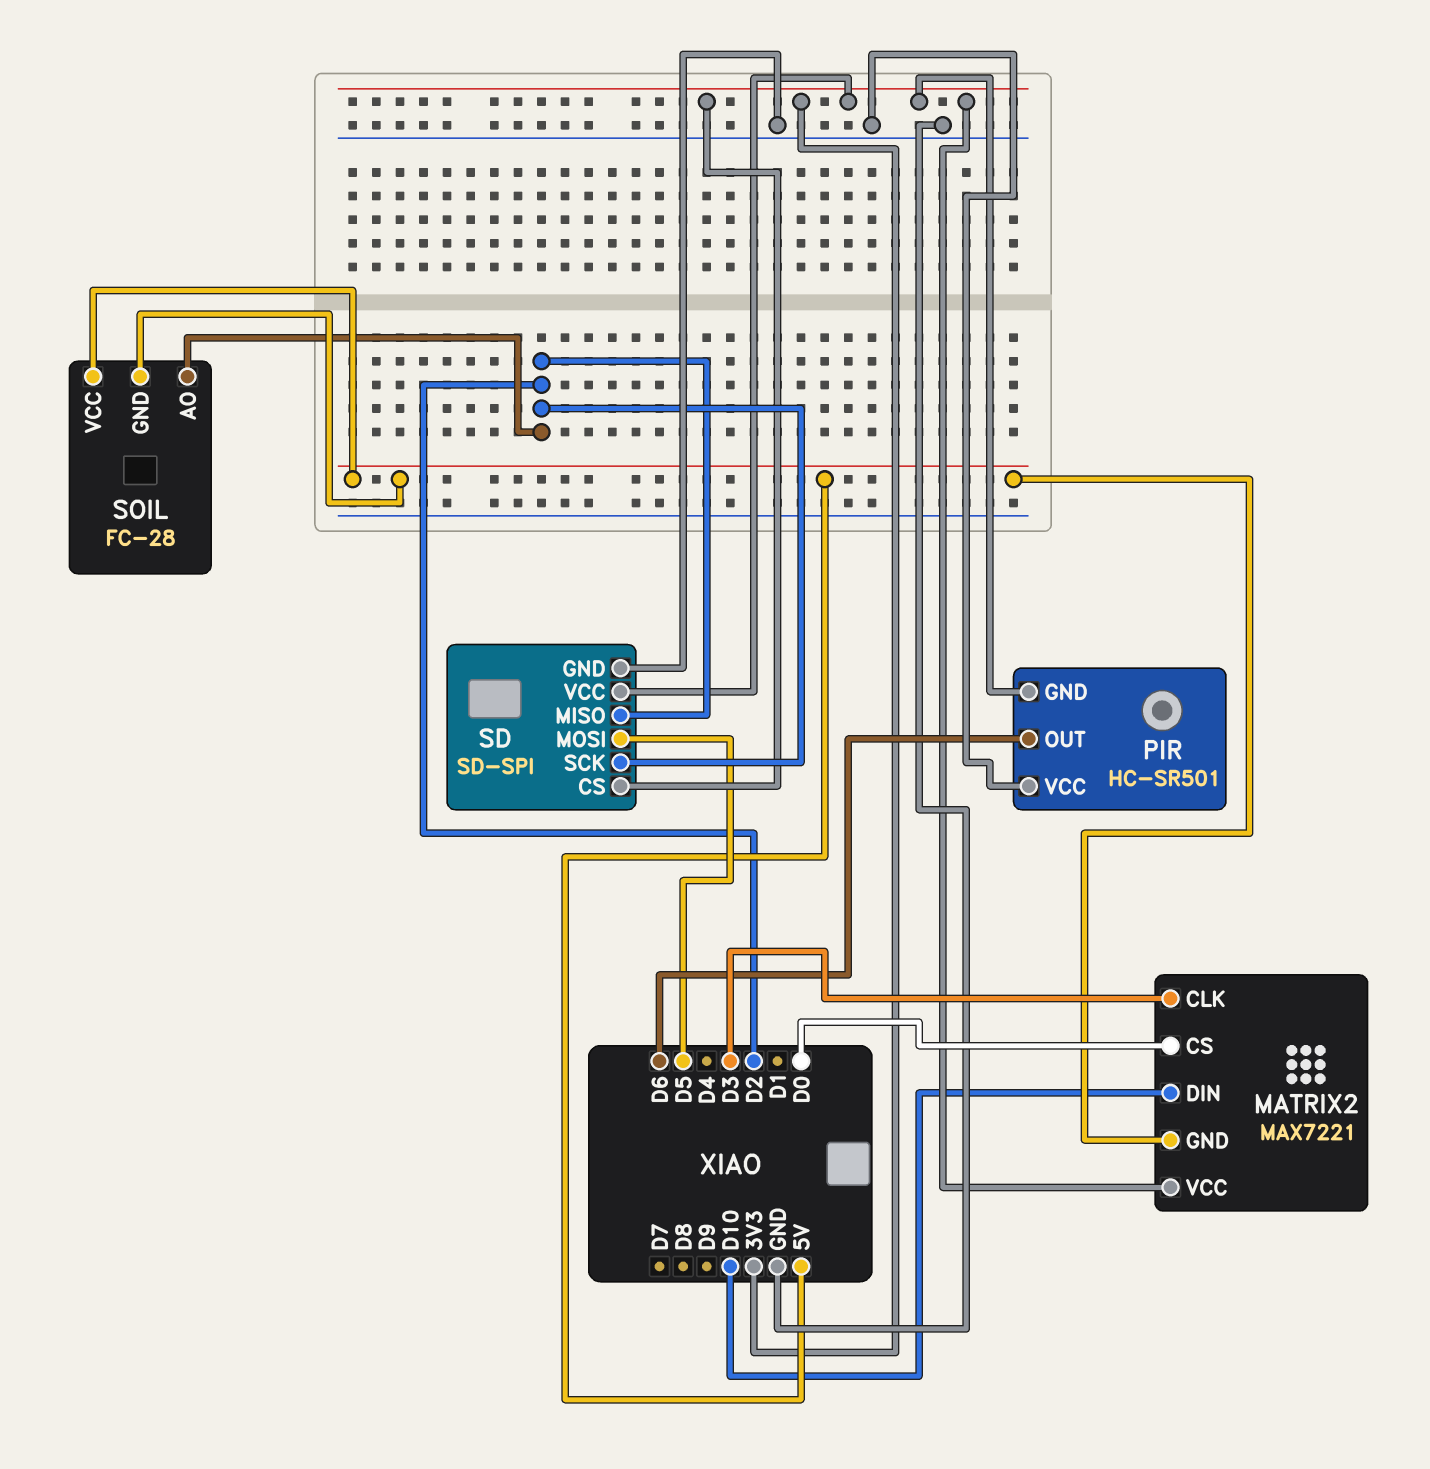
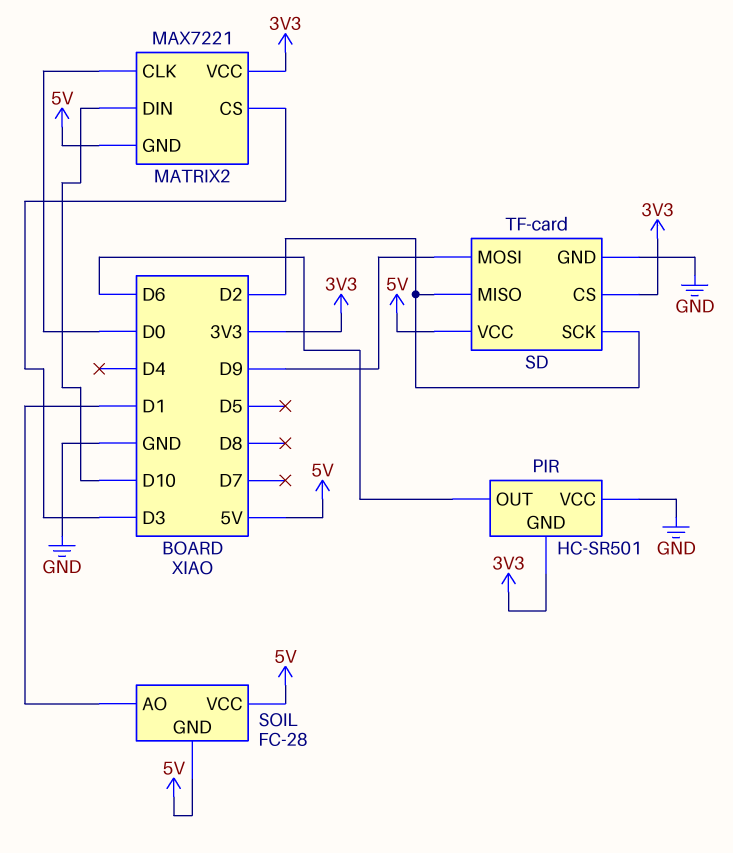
MATRIX2 pin CLK: D3 -> D0
MATRIX2 pin CS: D0 -> D3
SD: SD-SPI -> TF-card
SD pin MOSI: D5 -> D9
SD pin VCC: 3V3 -> 5V
SOIL pin AO: D2 -> D1

